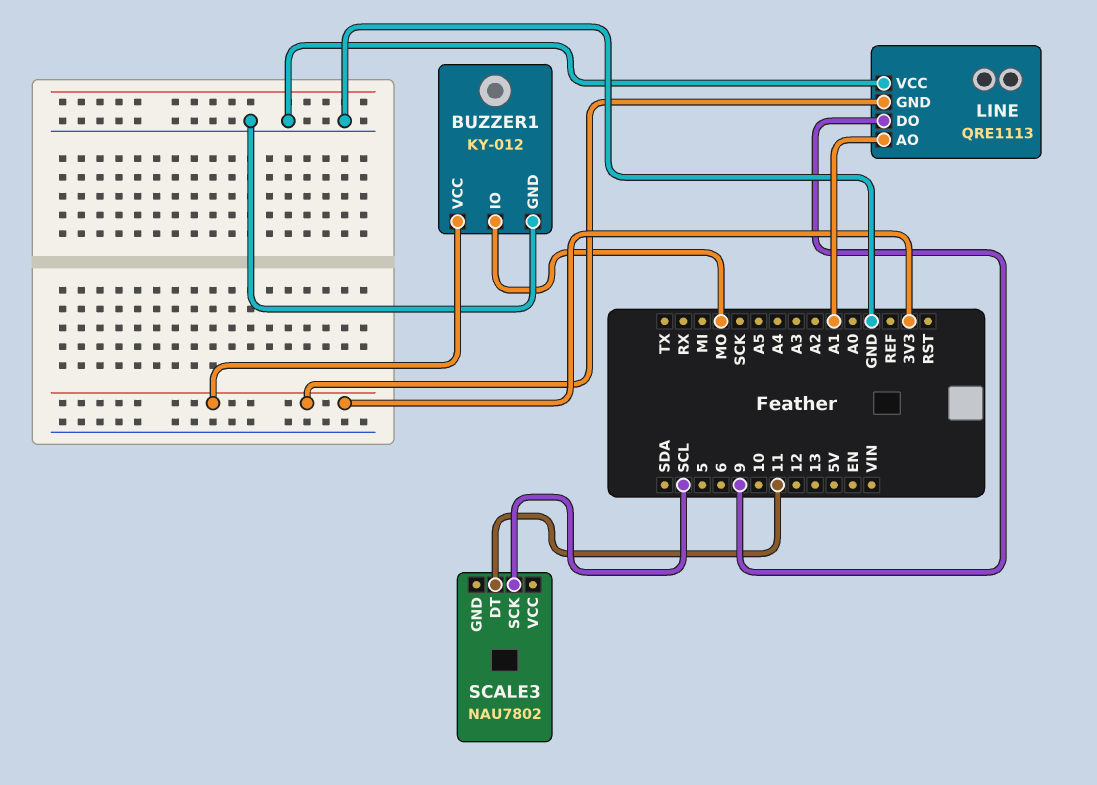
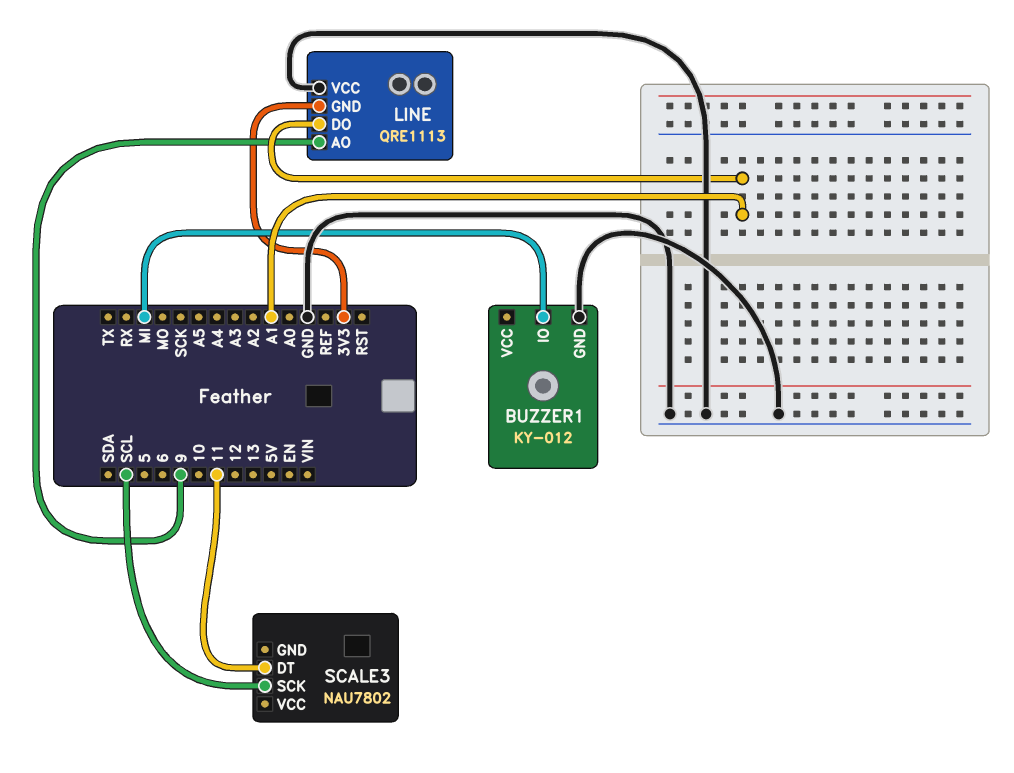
BUZZER1 pin IO: MO -> MI
BUZZER1 pin VCC: 3V3 -> none
LINE pin AO: A1 -> 9
LINE pin DO: 9 -> A1

